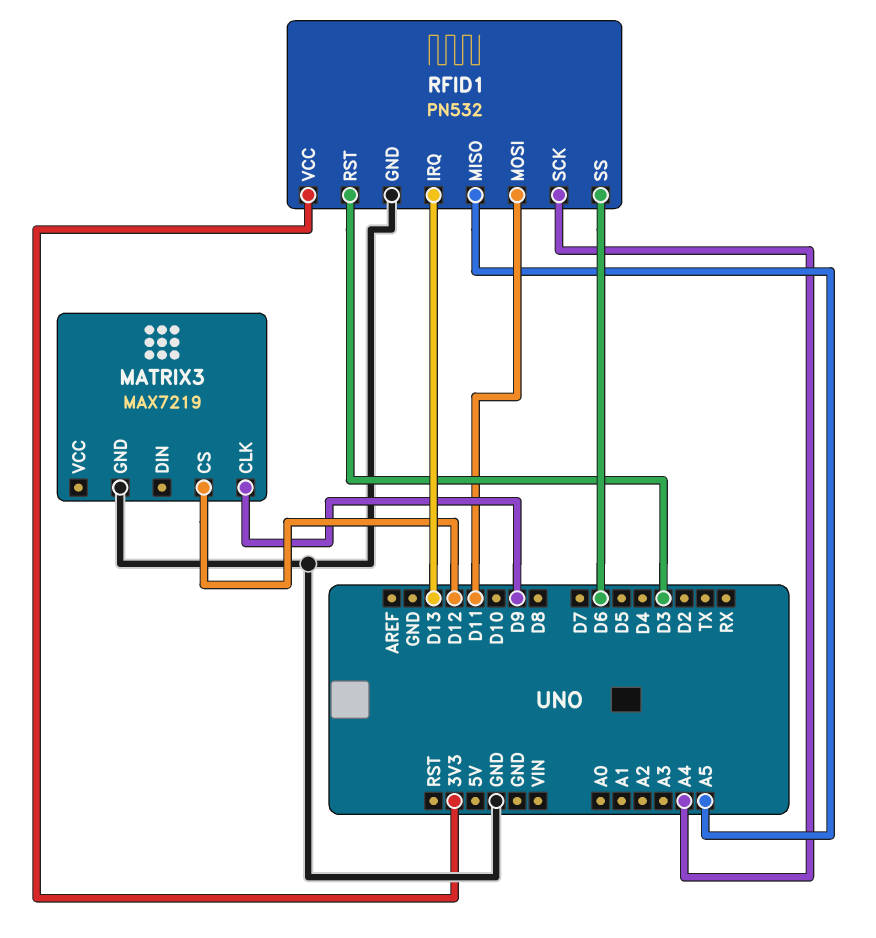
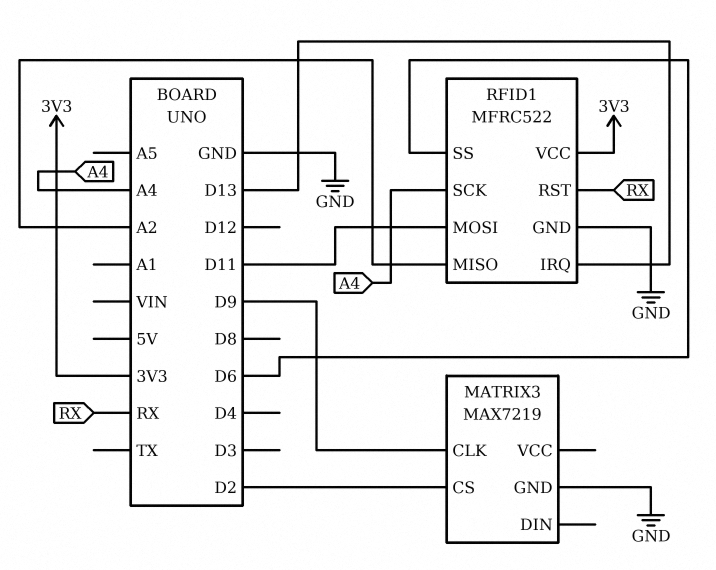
MATRIX3 pin CS: D12 -> D2
RFID1: PN532 -> MFRC522
RFID1 pin MISO: A5 -> A2
RFID1 pin RST: D3 -> RX

